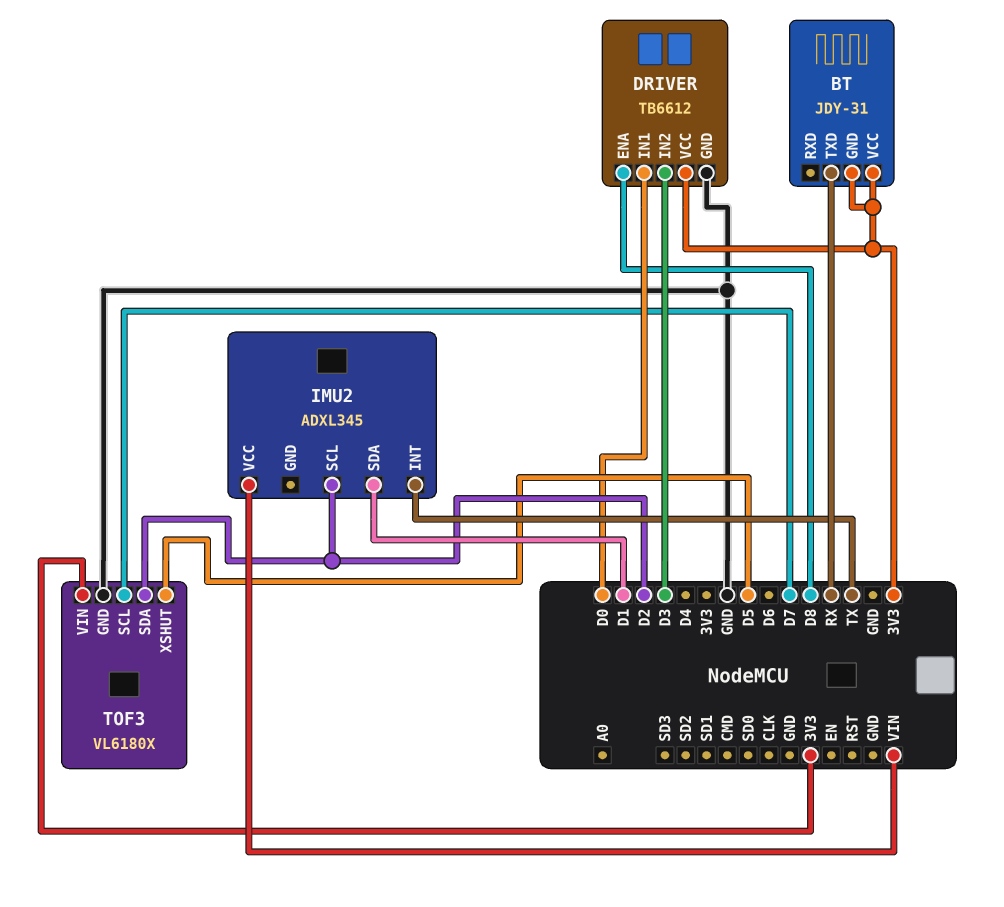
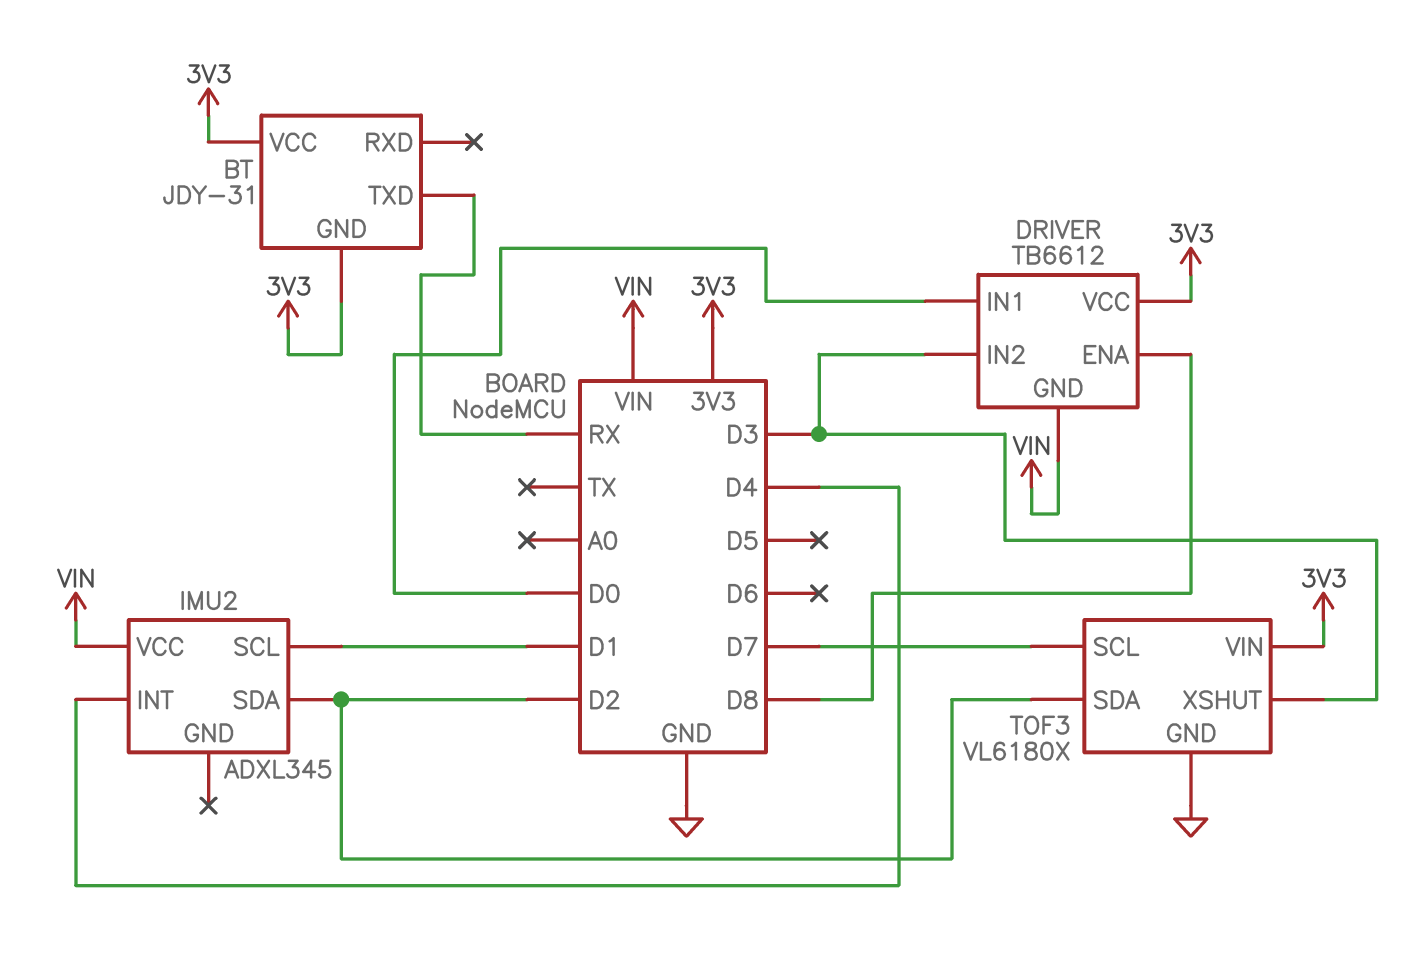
DRIVER pin GND: GND -> VIN
IMU2 pin INT: TX -> D4
IMU2 pin SCL: D2 -> D1
IMU2 pin SDA: D1 -> D2
TOF3 pin XSHUT: D5 -> D3

